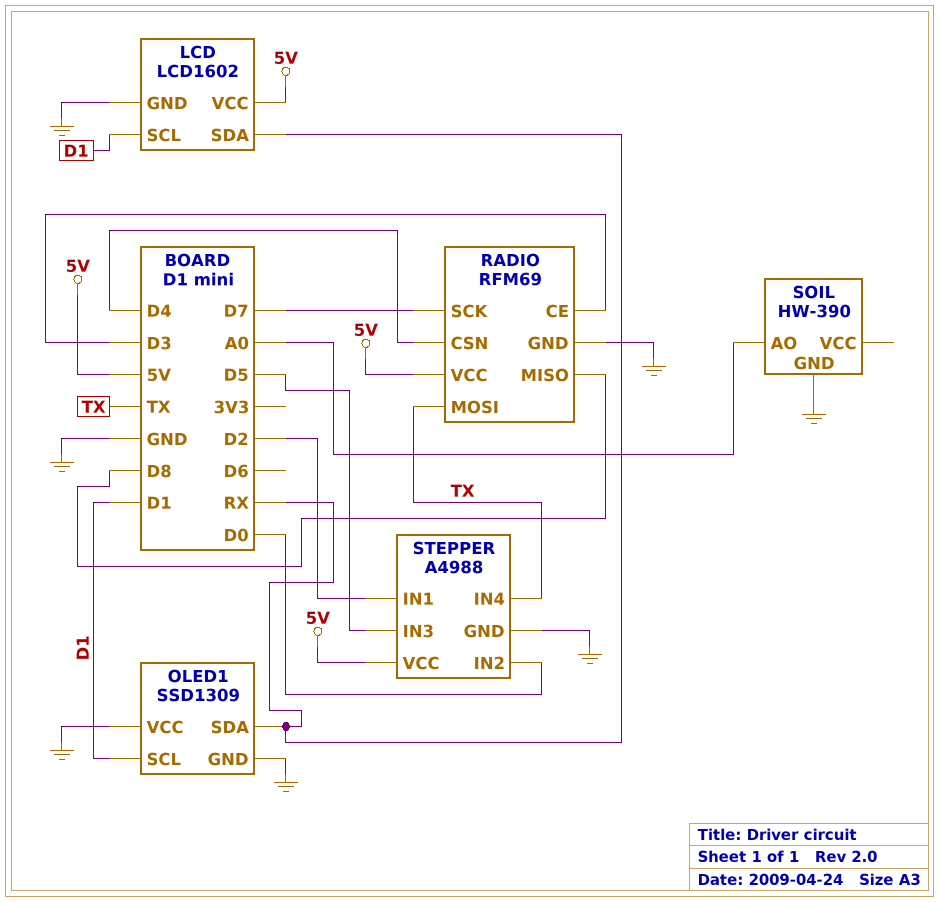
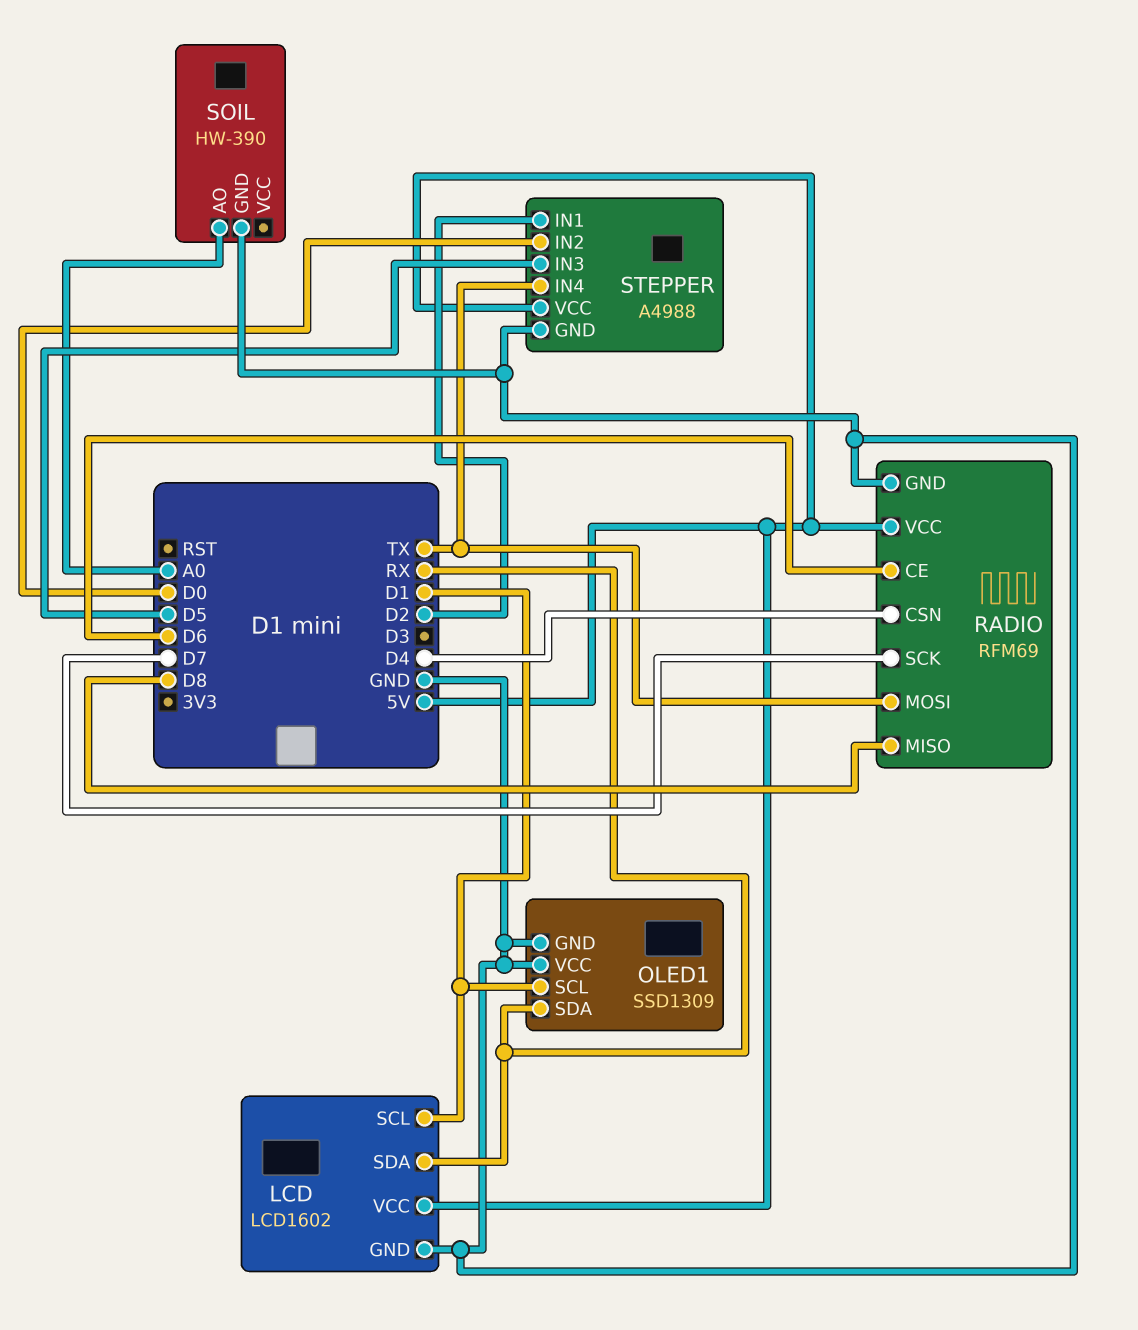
RADIO pin CE: D3 -> D6

